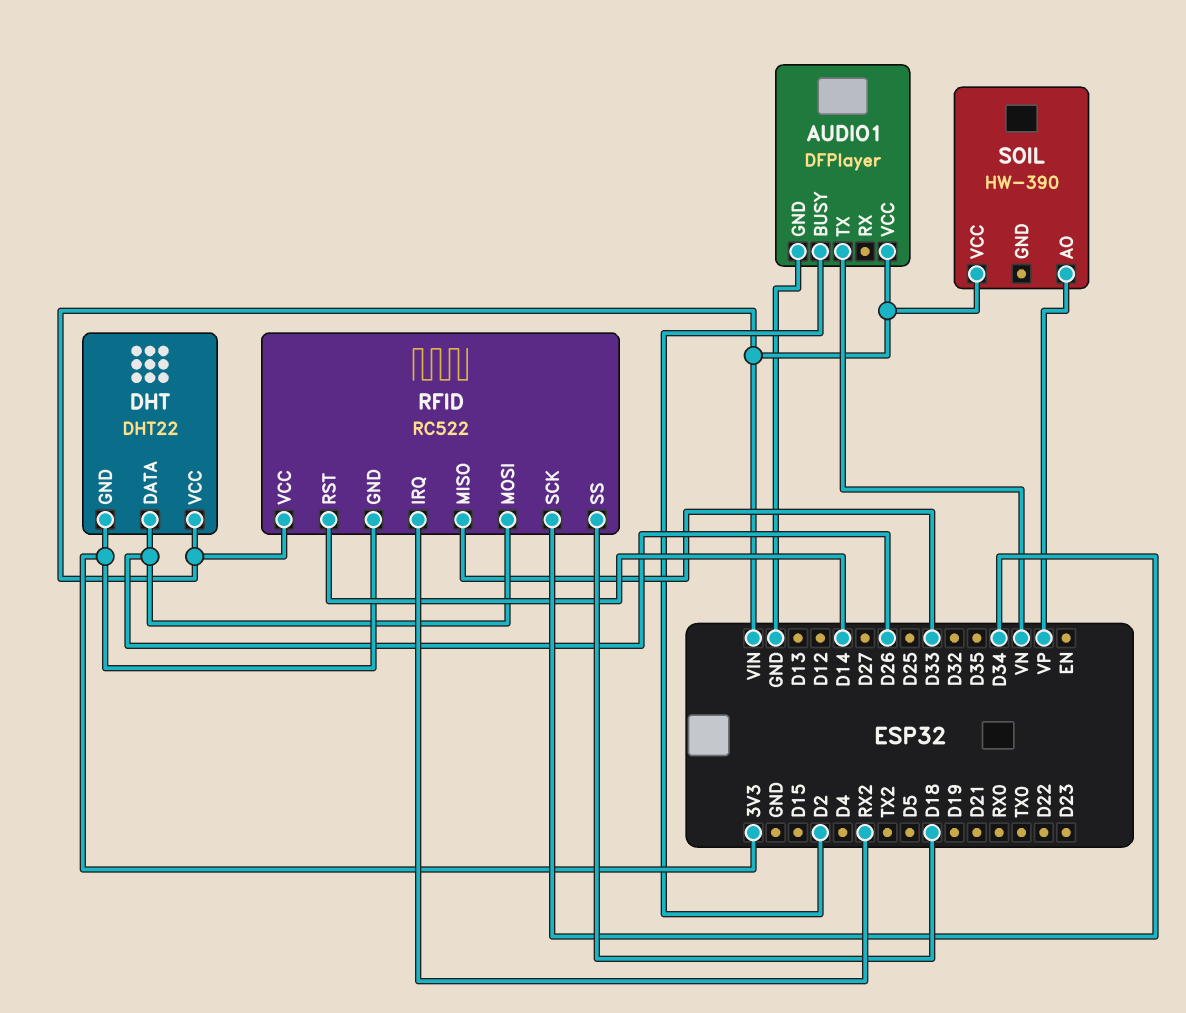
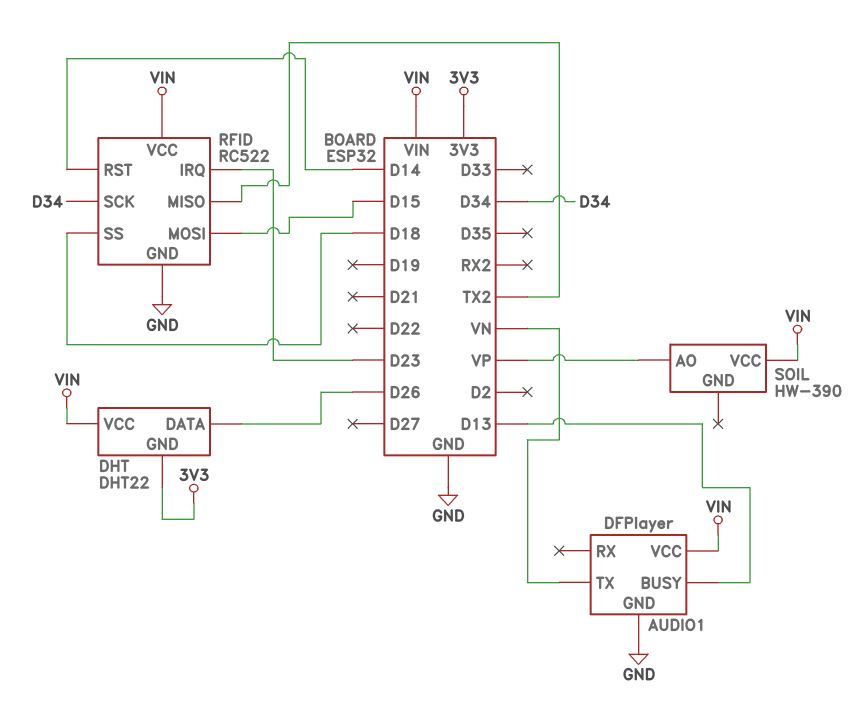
AUDIO1 pin BUSY: D2 -> D13
RFID pin GND: 3V3 -> GND
RFID pin IRQ: RX2 -> D23
RFID pin MISO: D33 -> TX2
RFID pin MOSI: D26 -> D15

